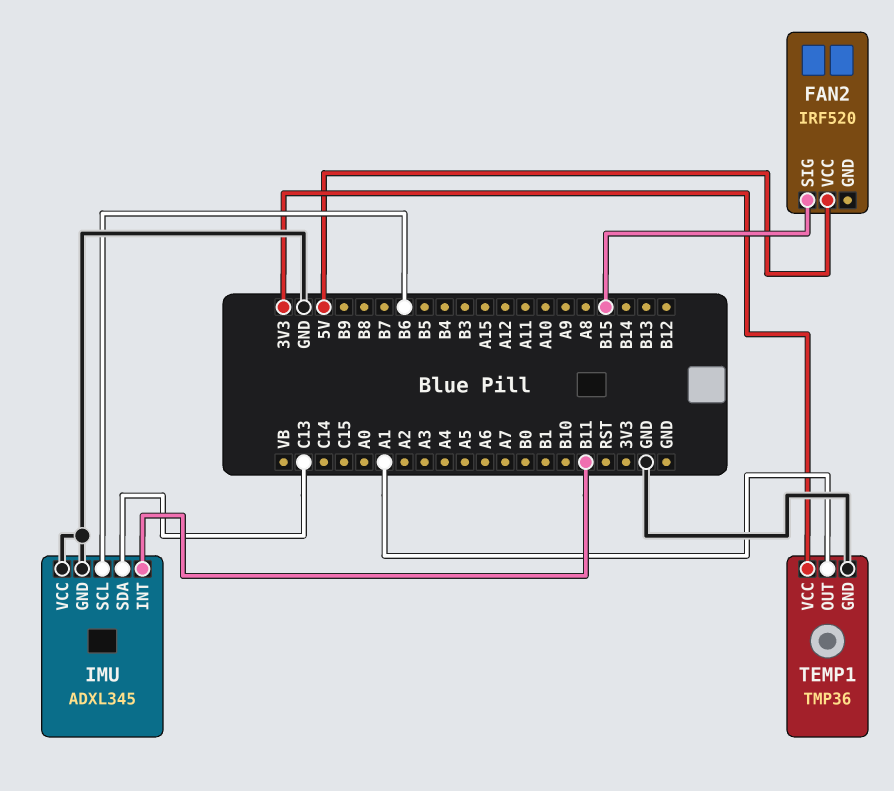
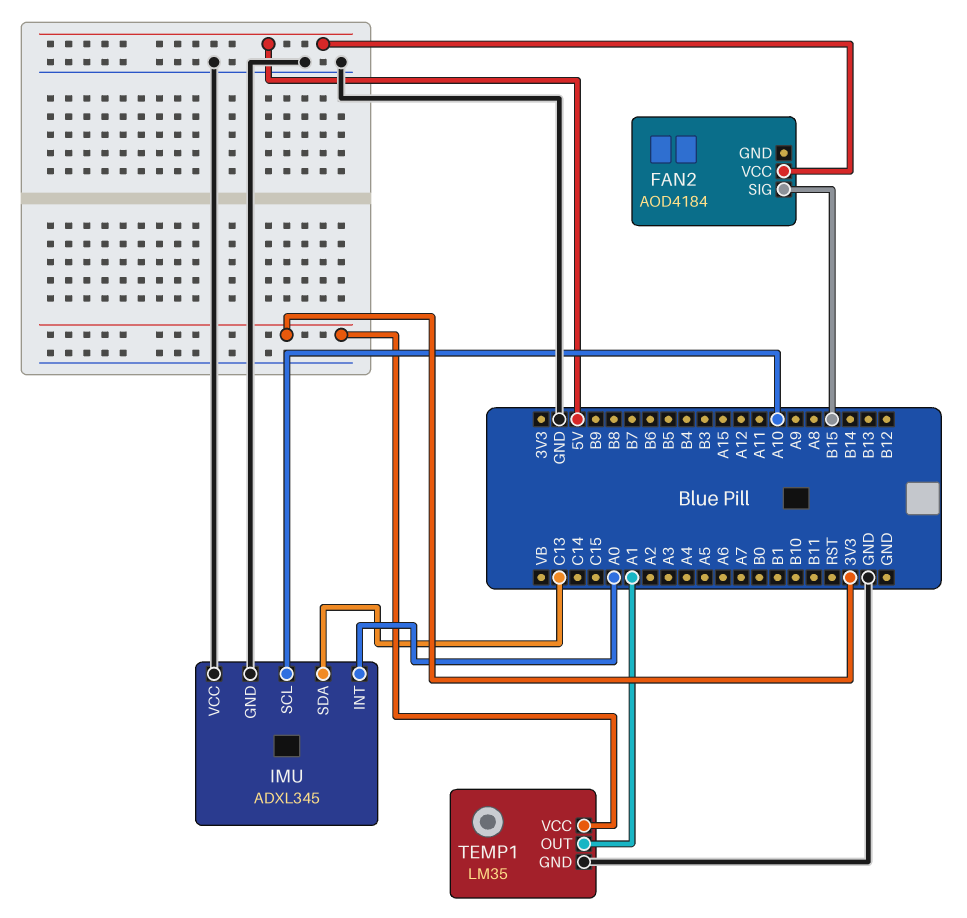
FAN2: IRF520 -> AOD4184
IMU pin INT: B11 -> A0
IMU pin SCL: B6 -> A10
TEMP1: TMP36 -> LM35

